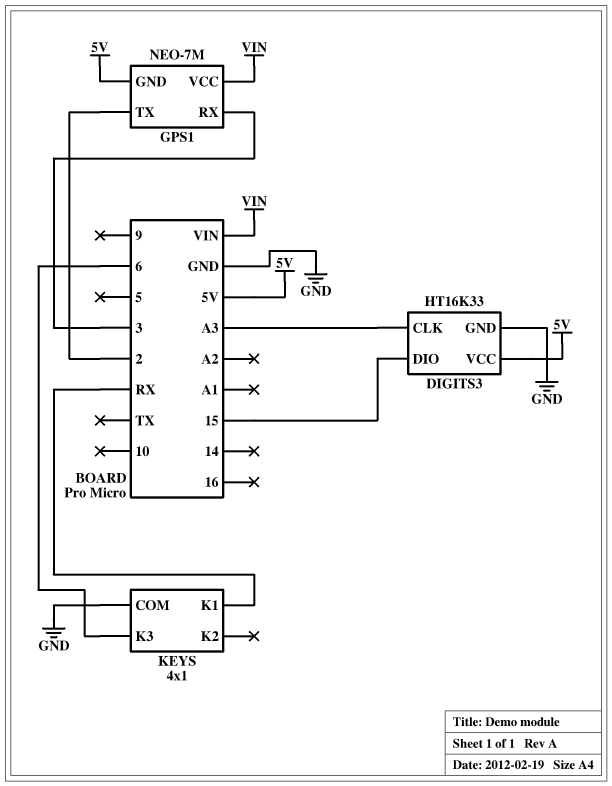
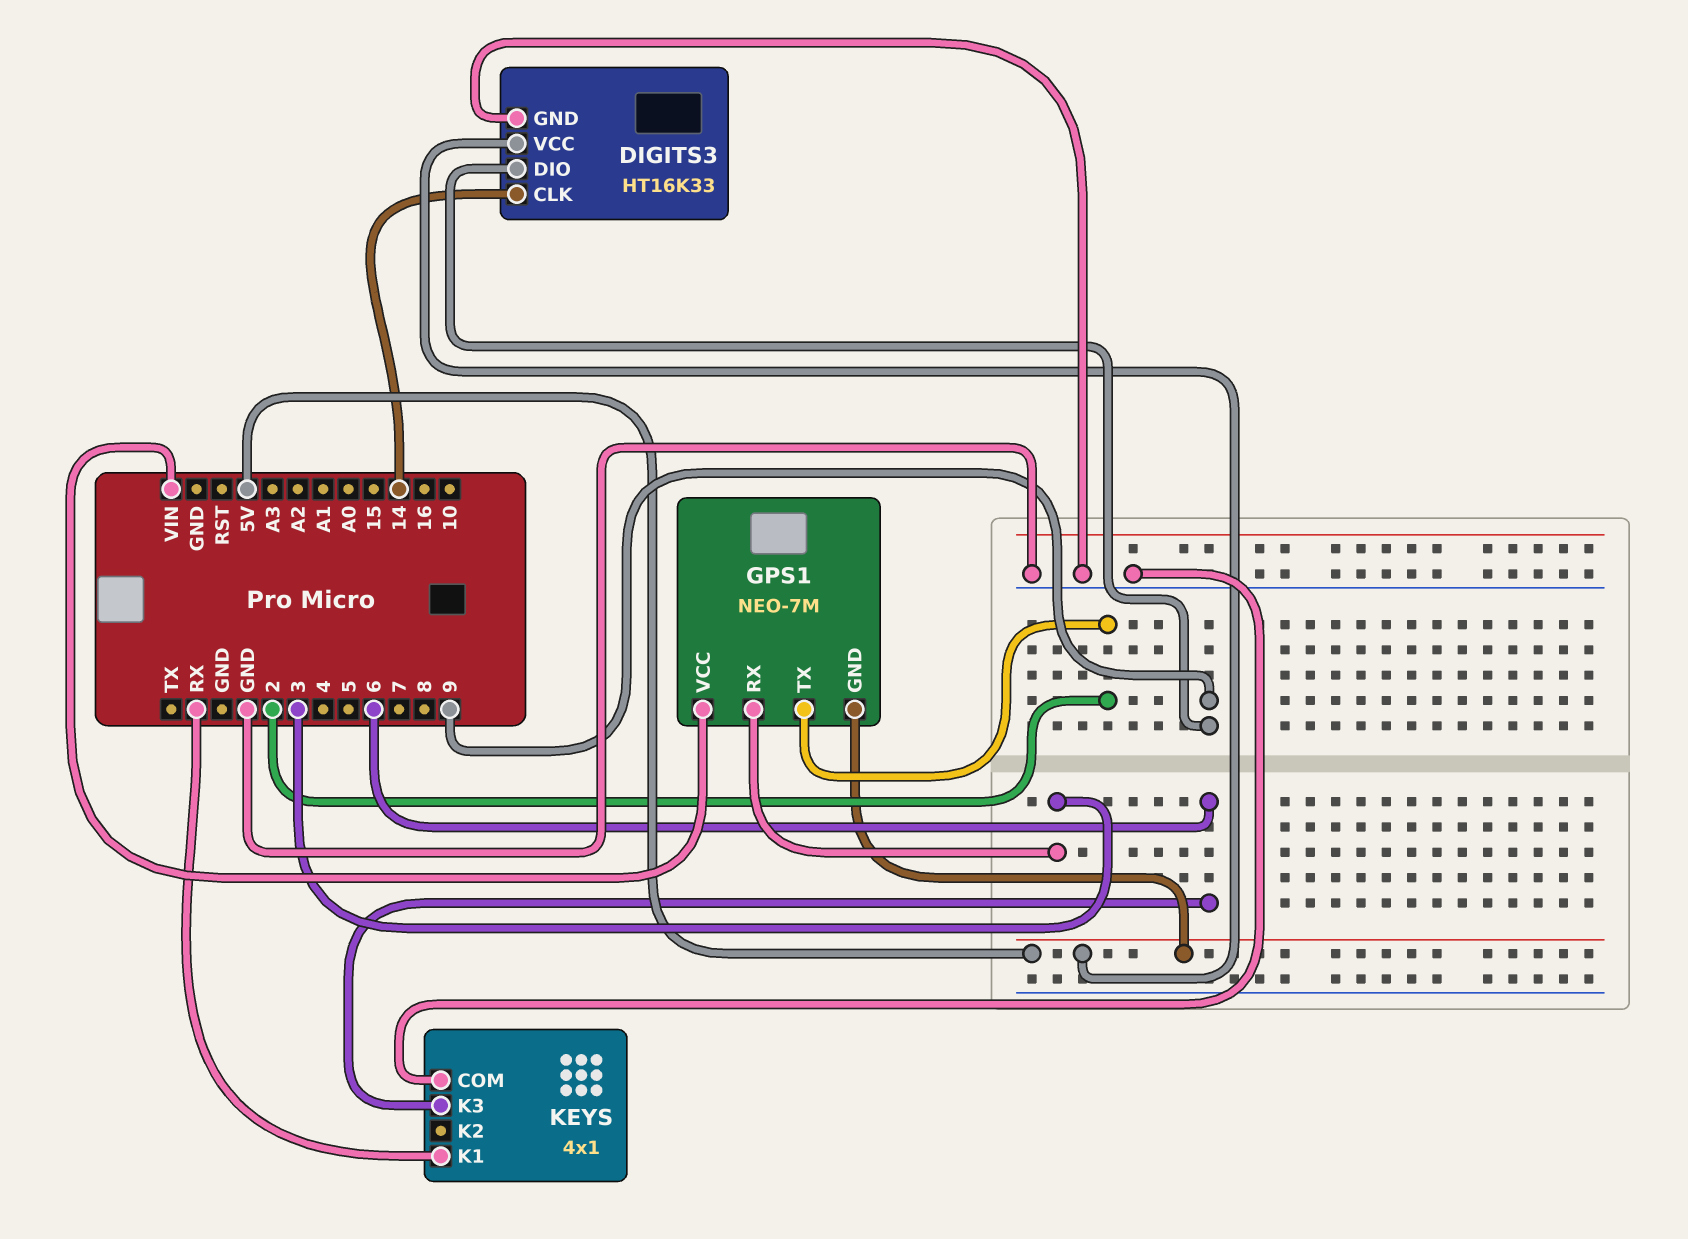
DIGITS3 pin CLK: A3 -> 14
DIGITS3 pin DIO: 15 -> 9

